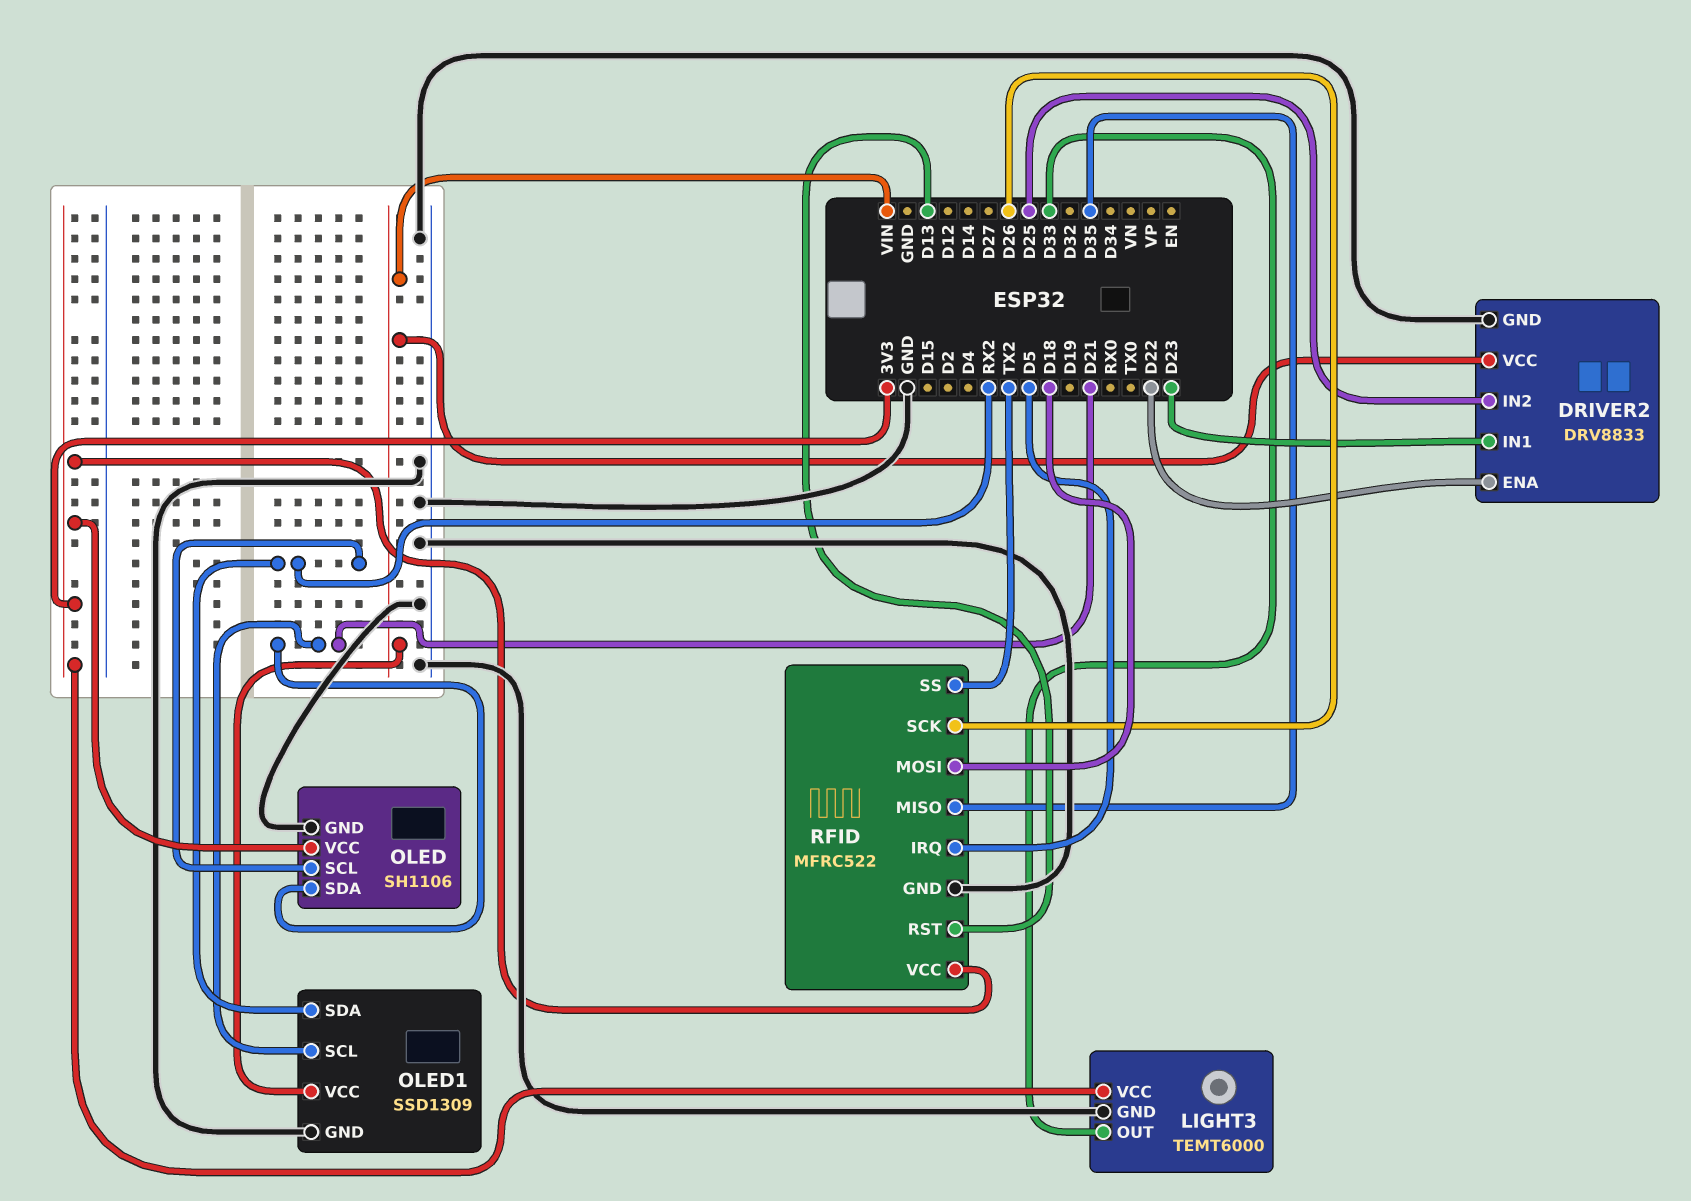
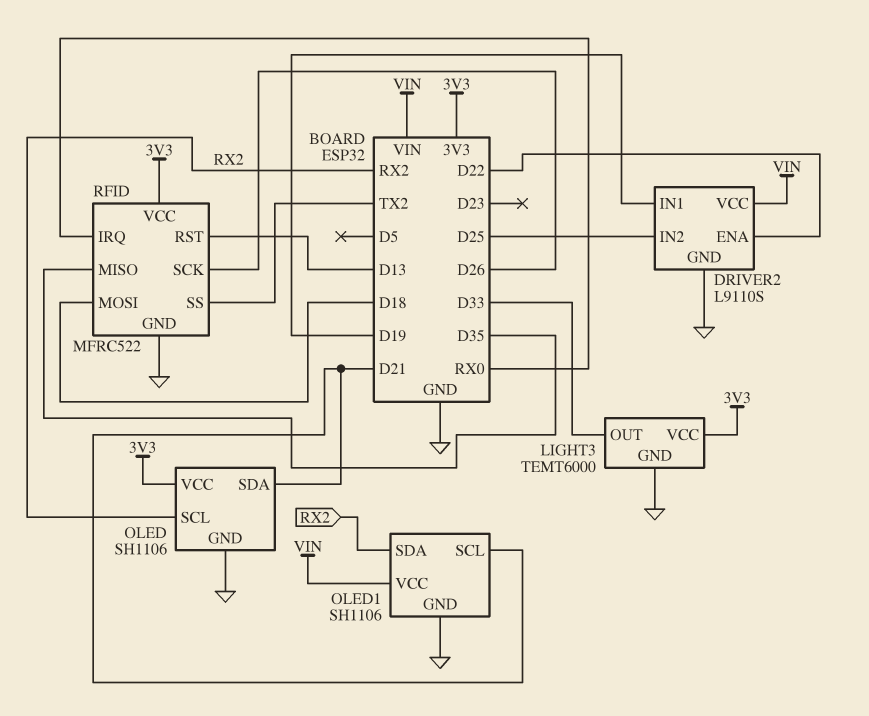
DRIVER2: DRV8833 -> L9110S
DRIVER2 pin IN1: D23 -> D19
OLED1: SSD1309 -> SH1106
RFID pin IRQ: D5 -> RX0

